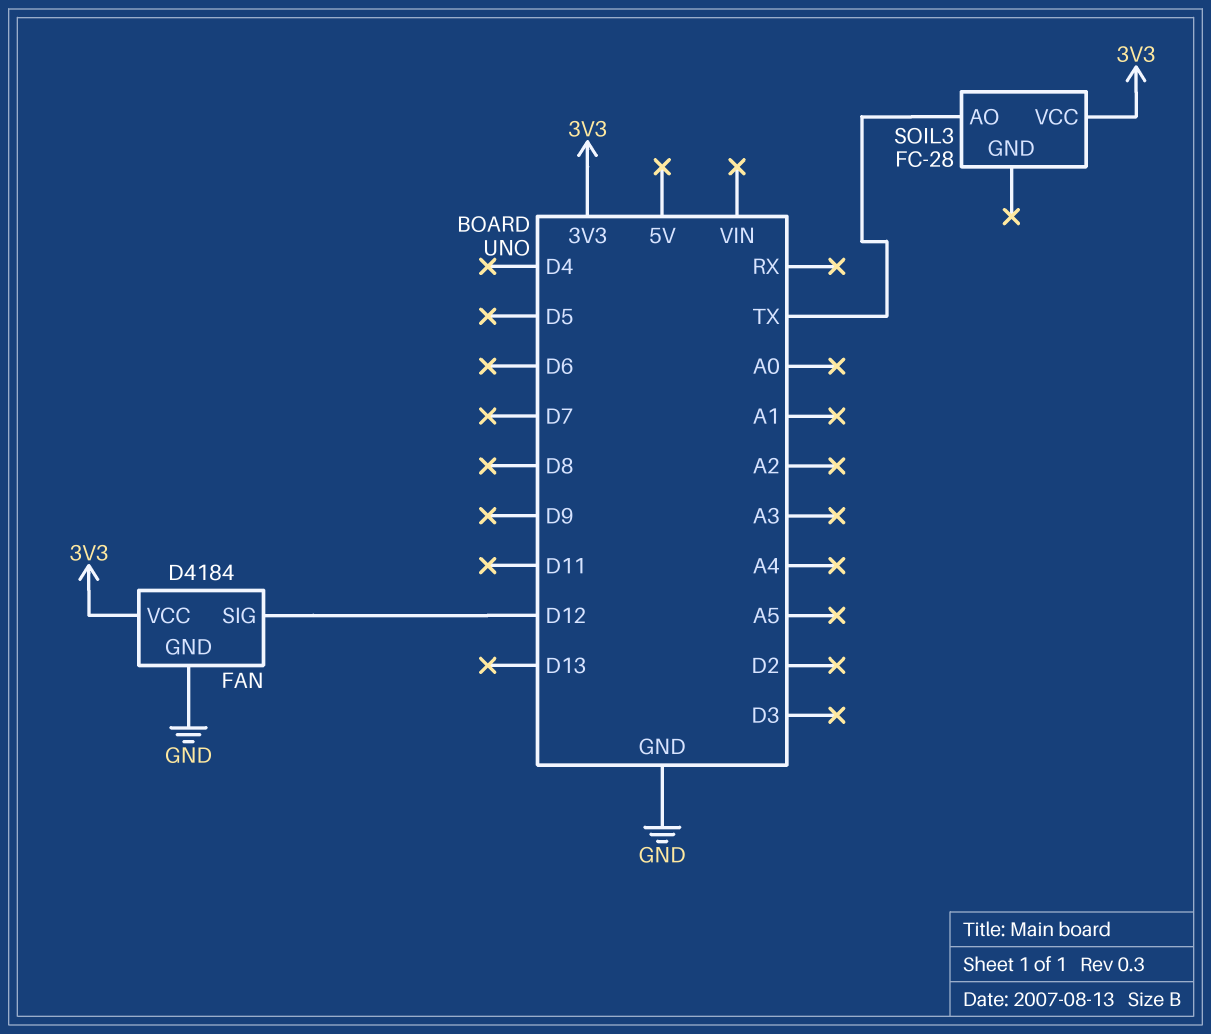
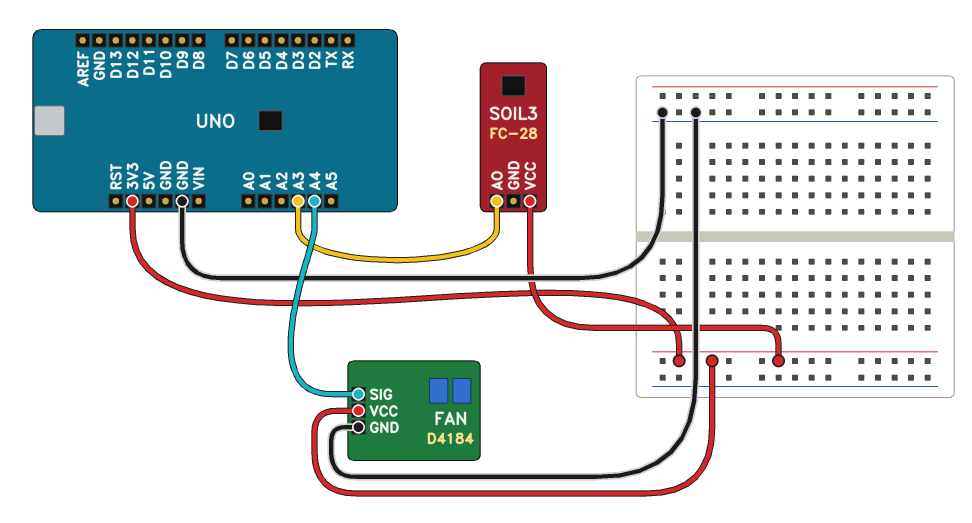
FAN pin SIG: D12 -> A4
SOIL3 pin AO: TX -> A3

